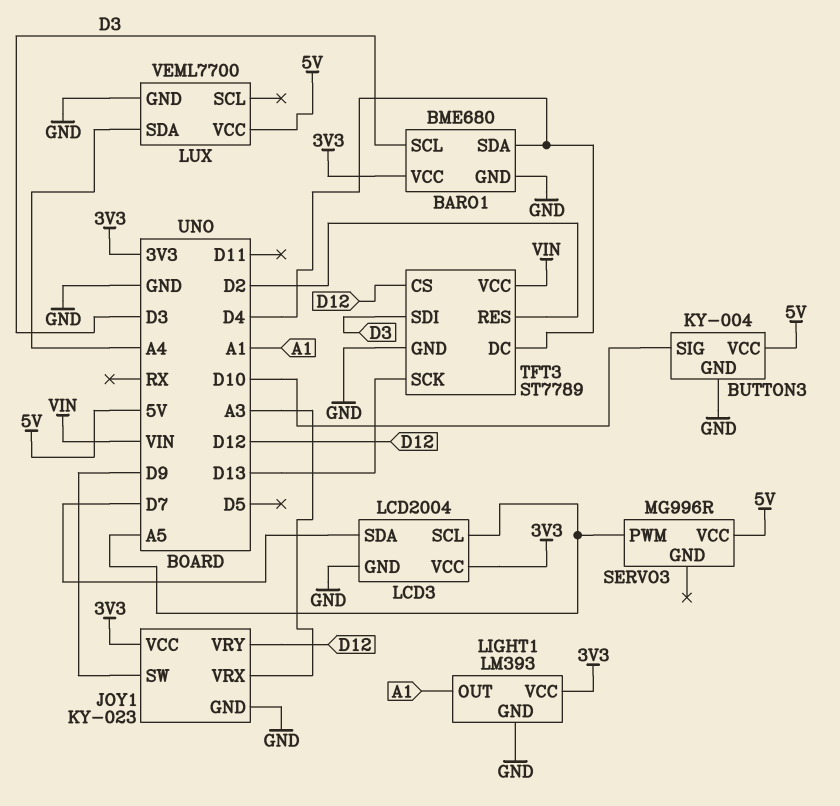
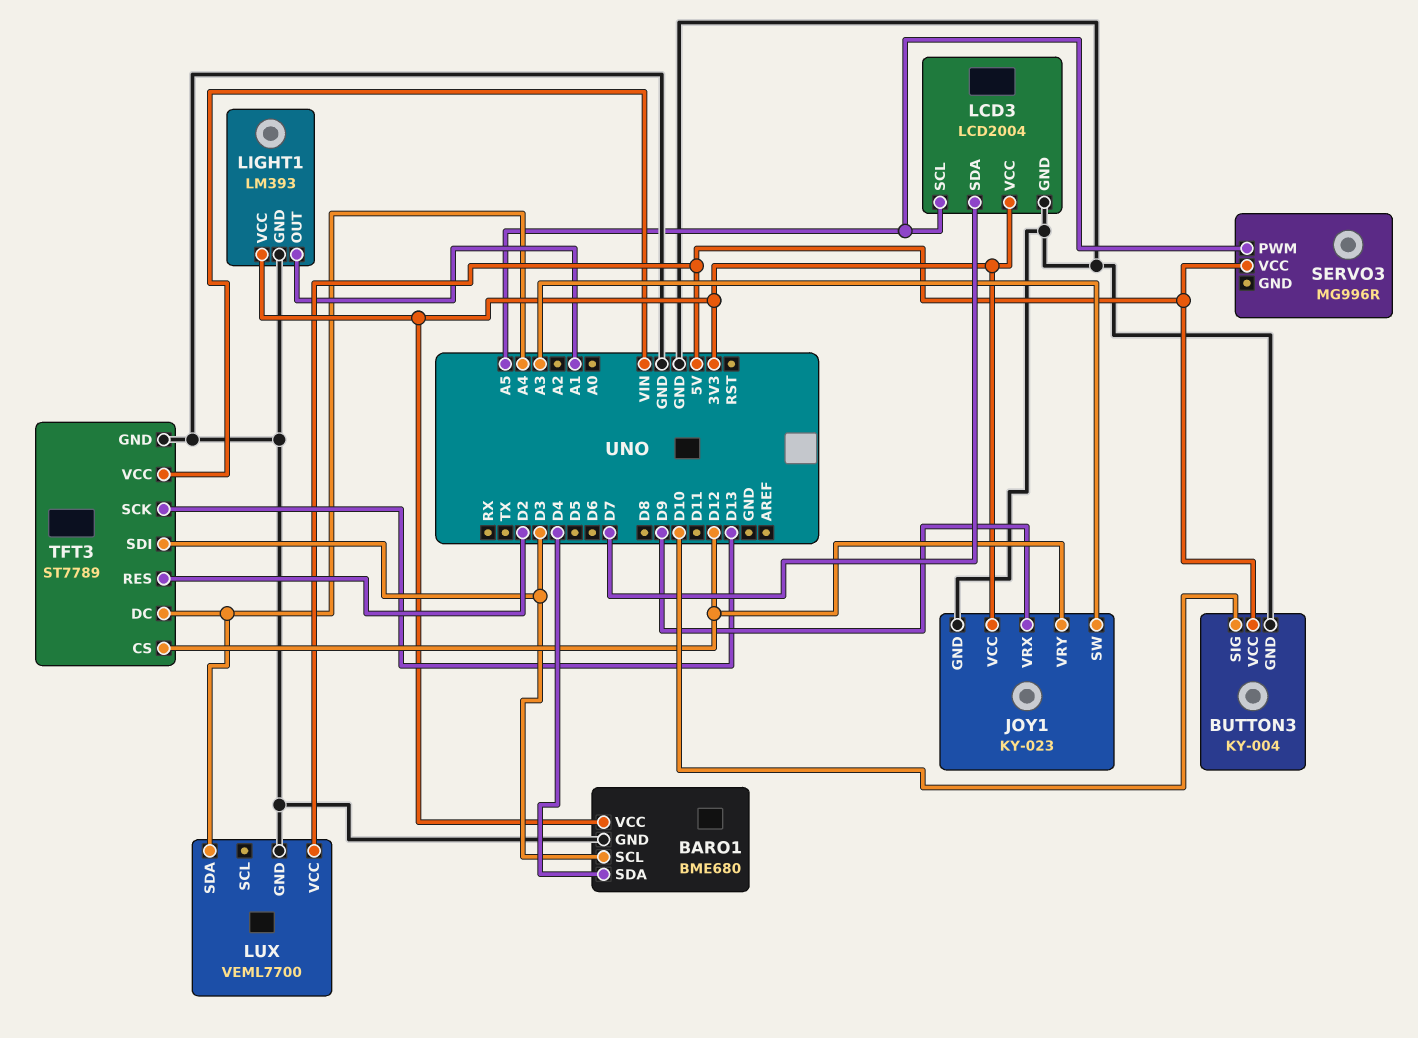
JOY1 pin SW: D9 -> A3
JOY1 pin VRX: A3 -> D9
TFT3 pin DC: D4 -> A4

